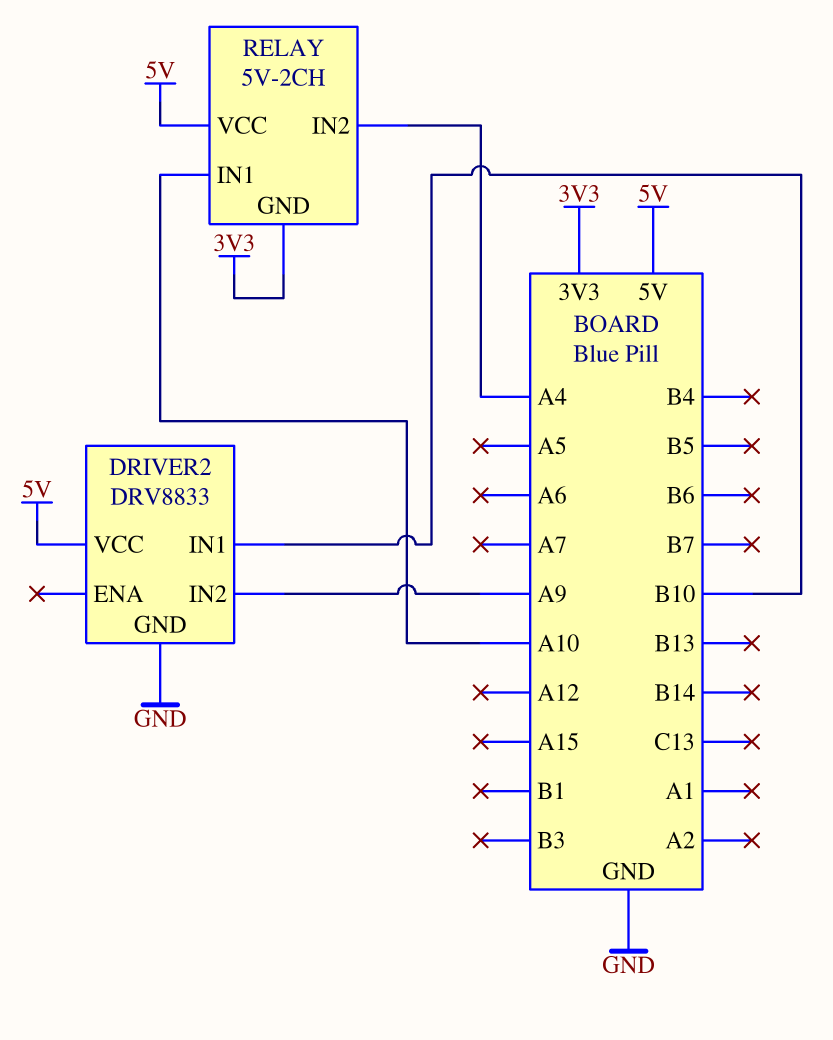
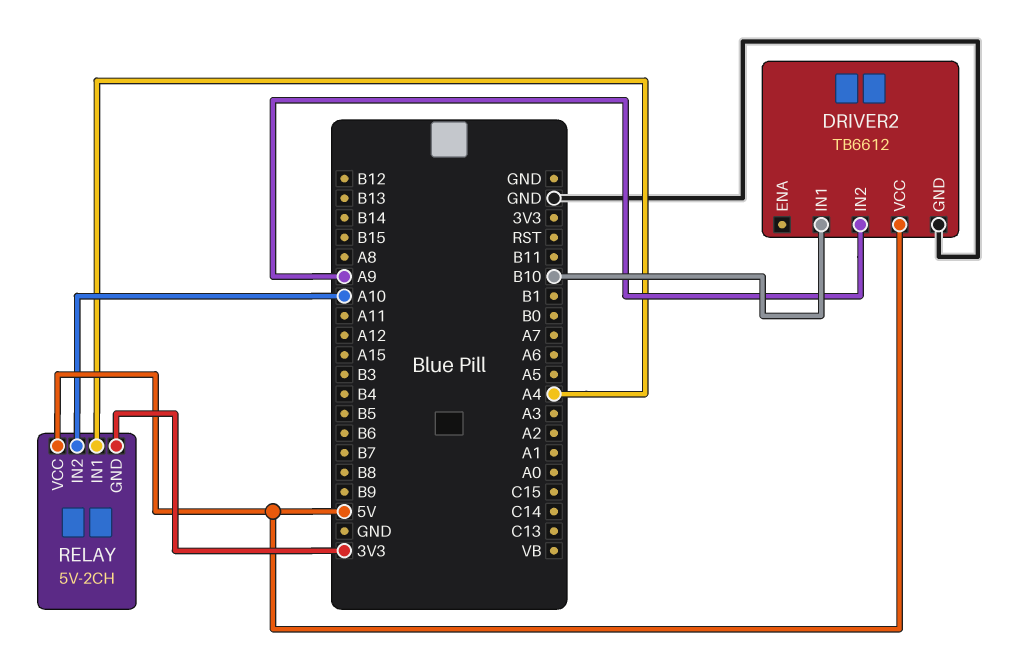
DRIVER2: DRV8833 -> TB6612
RELAY pin IN1: A10 -> A4
RELAY pin IN2: A4 -> A10

